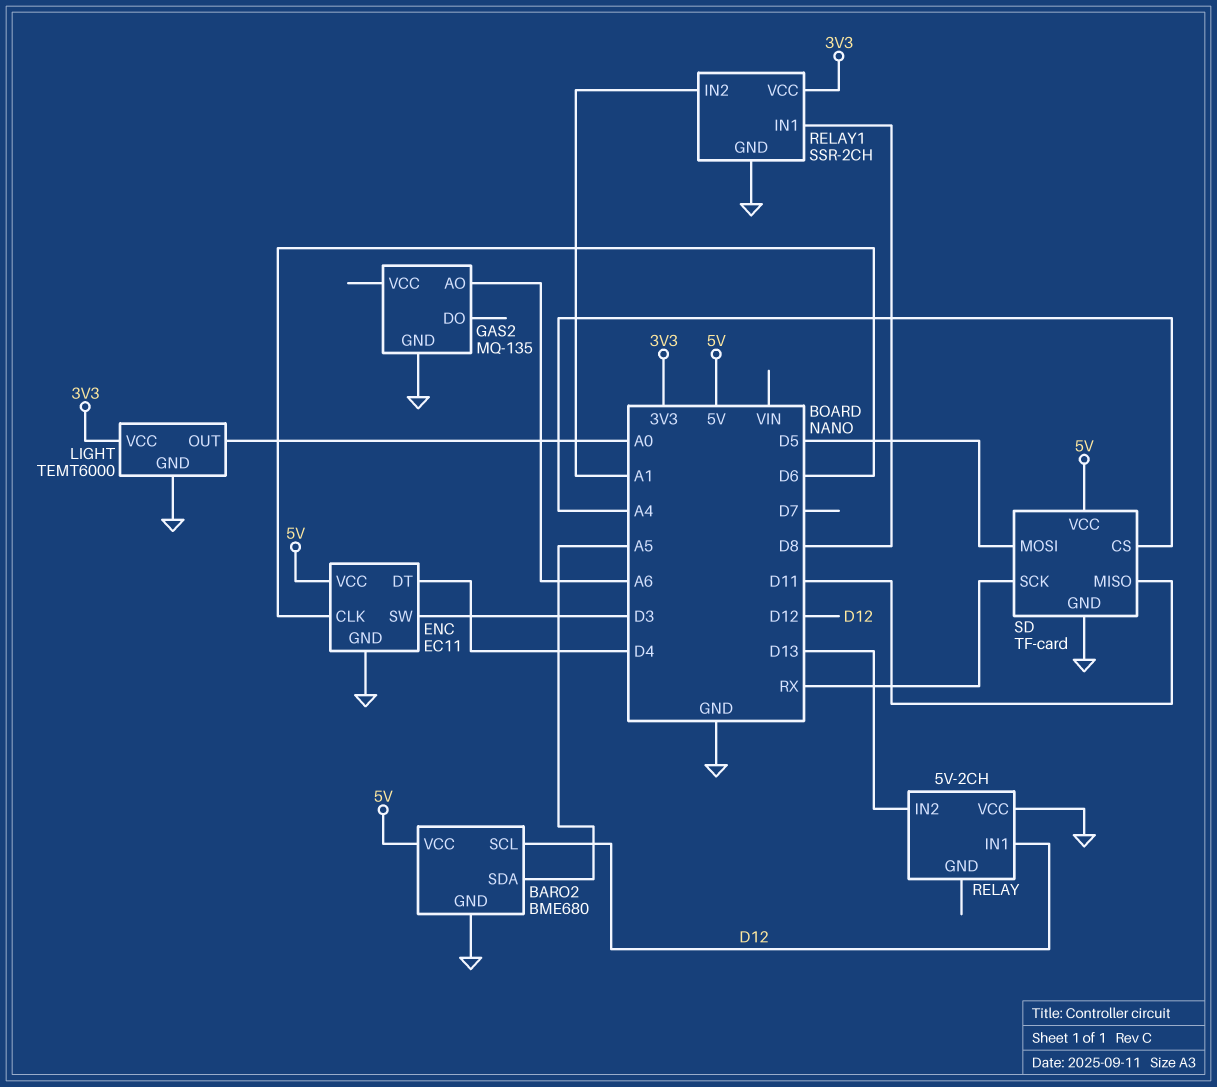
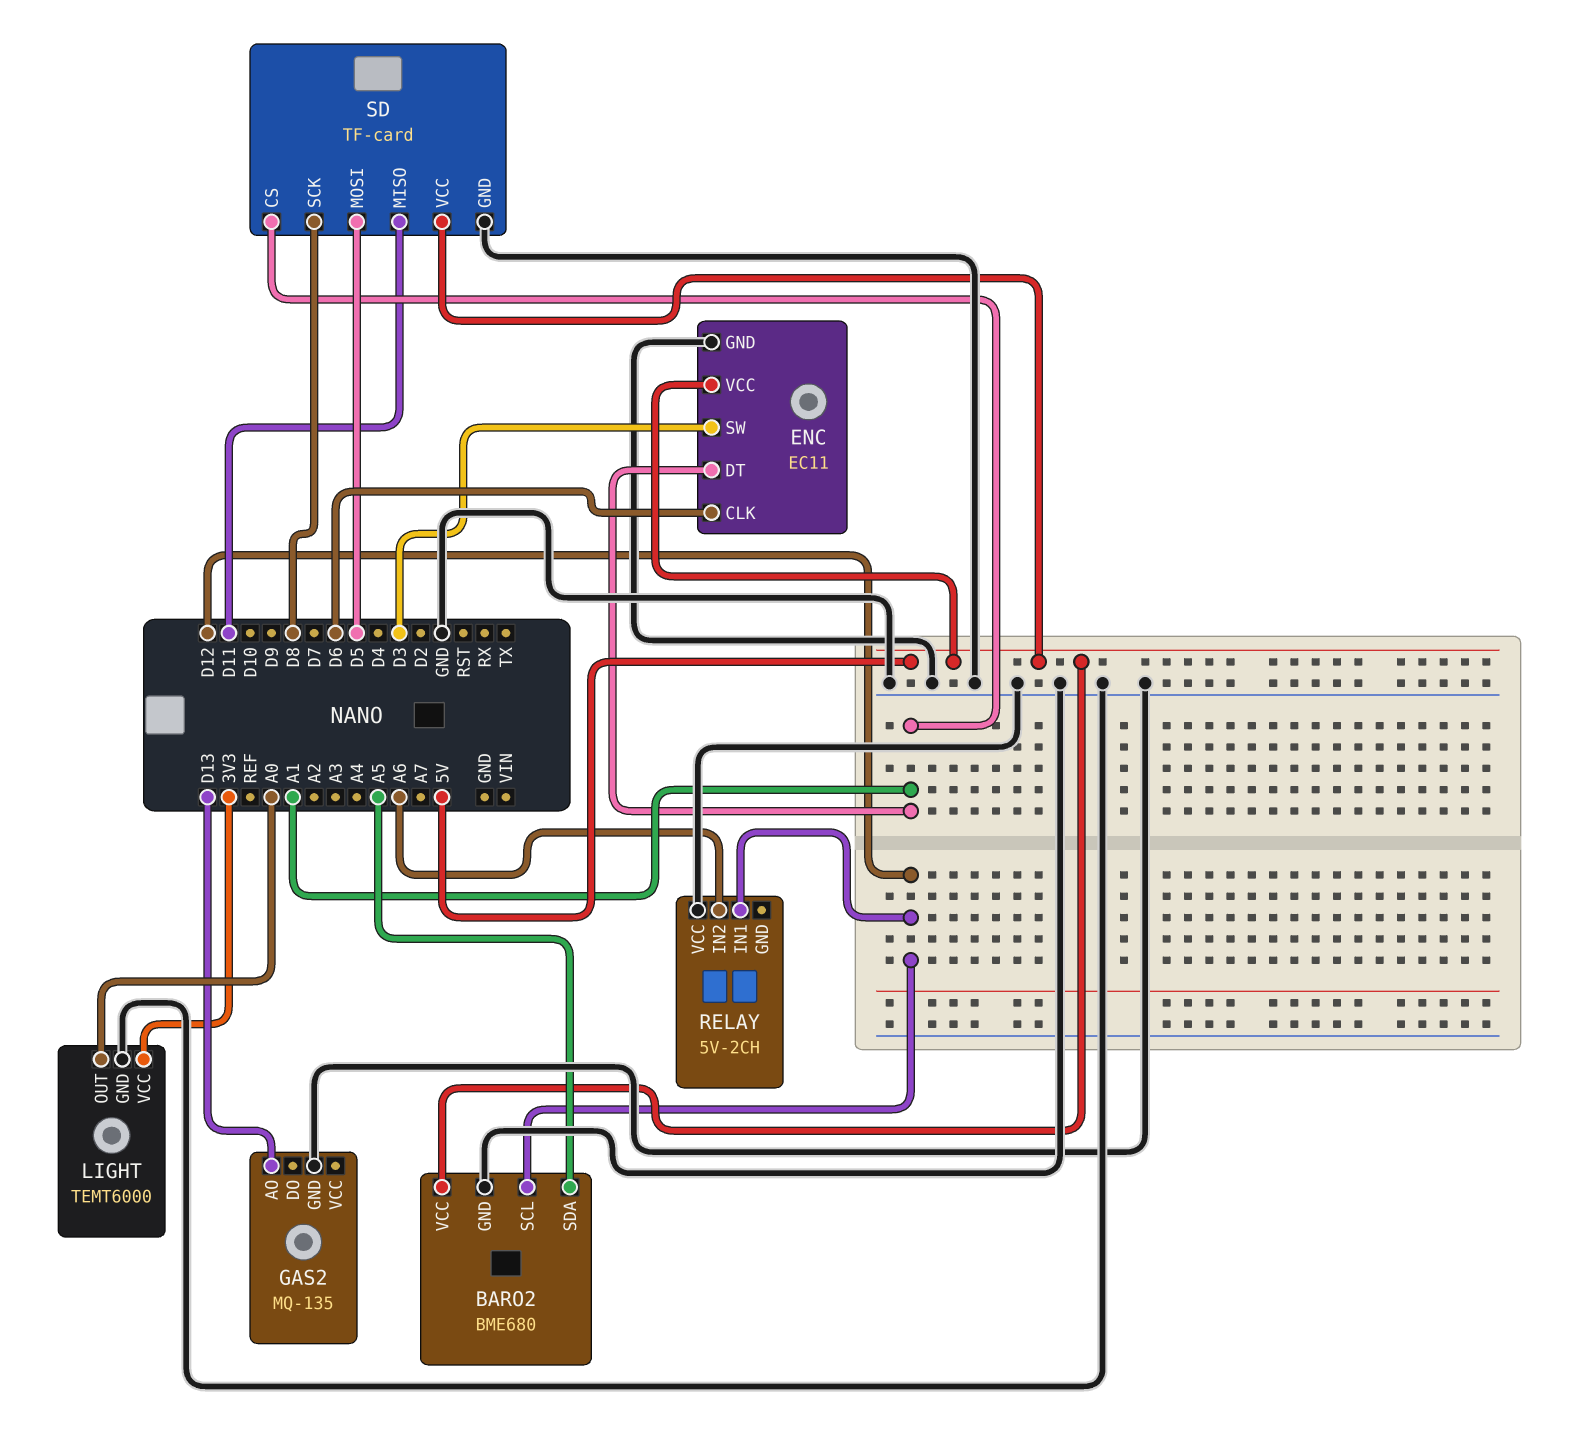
ENC pin DT: D4 -> A1
GAS2 pin AO: A6 -> D13
RELAY pin IN2: D13 -> A6
RELAY1: SSR-2CH -> none
RELAY1 pin GND: GND -> none
RELAY1 pin IN1: D8 -> none
RELAY1 pin IN2: A1 -> none
RELAY1 pin VCC: 3V3 -> none
SD pin CS: A4 -> A1
SD pin SCK: RX -> D8

